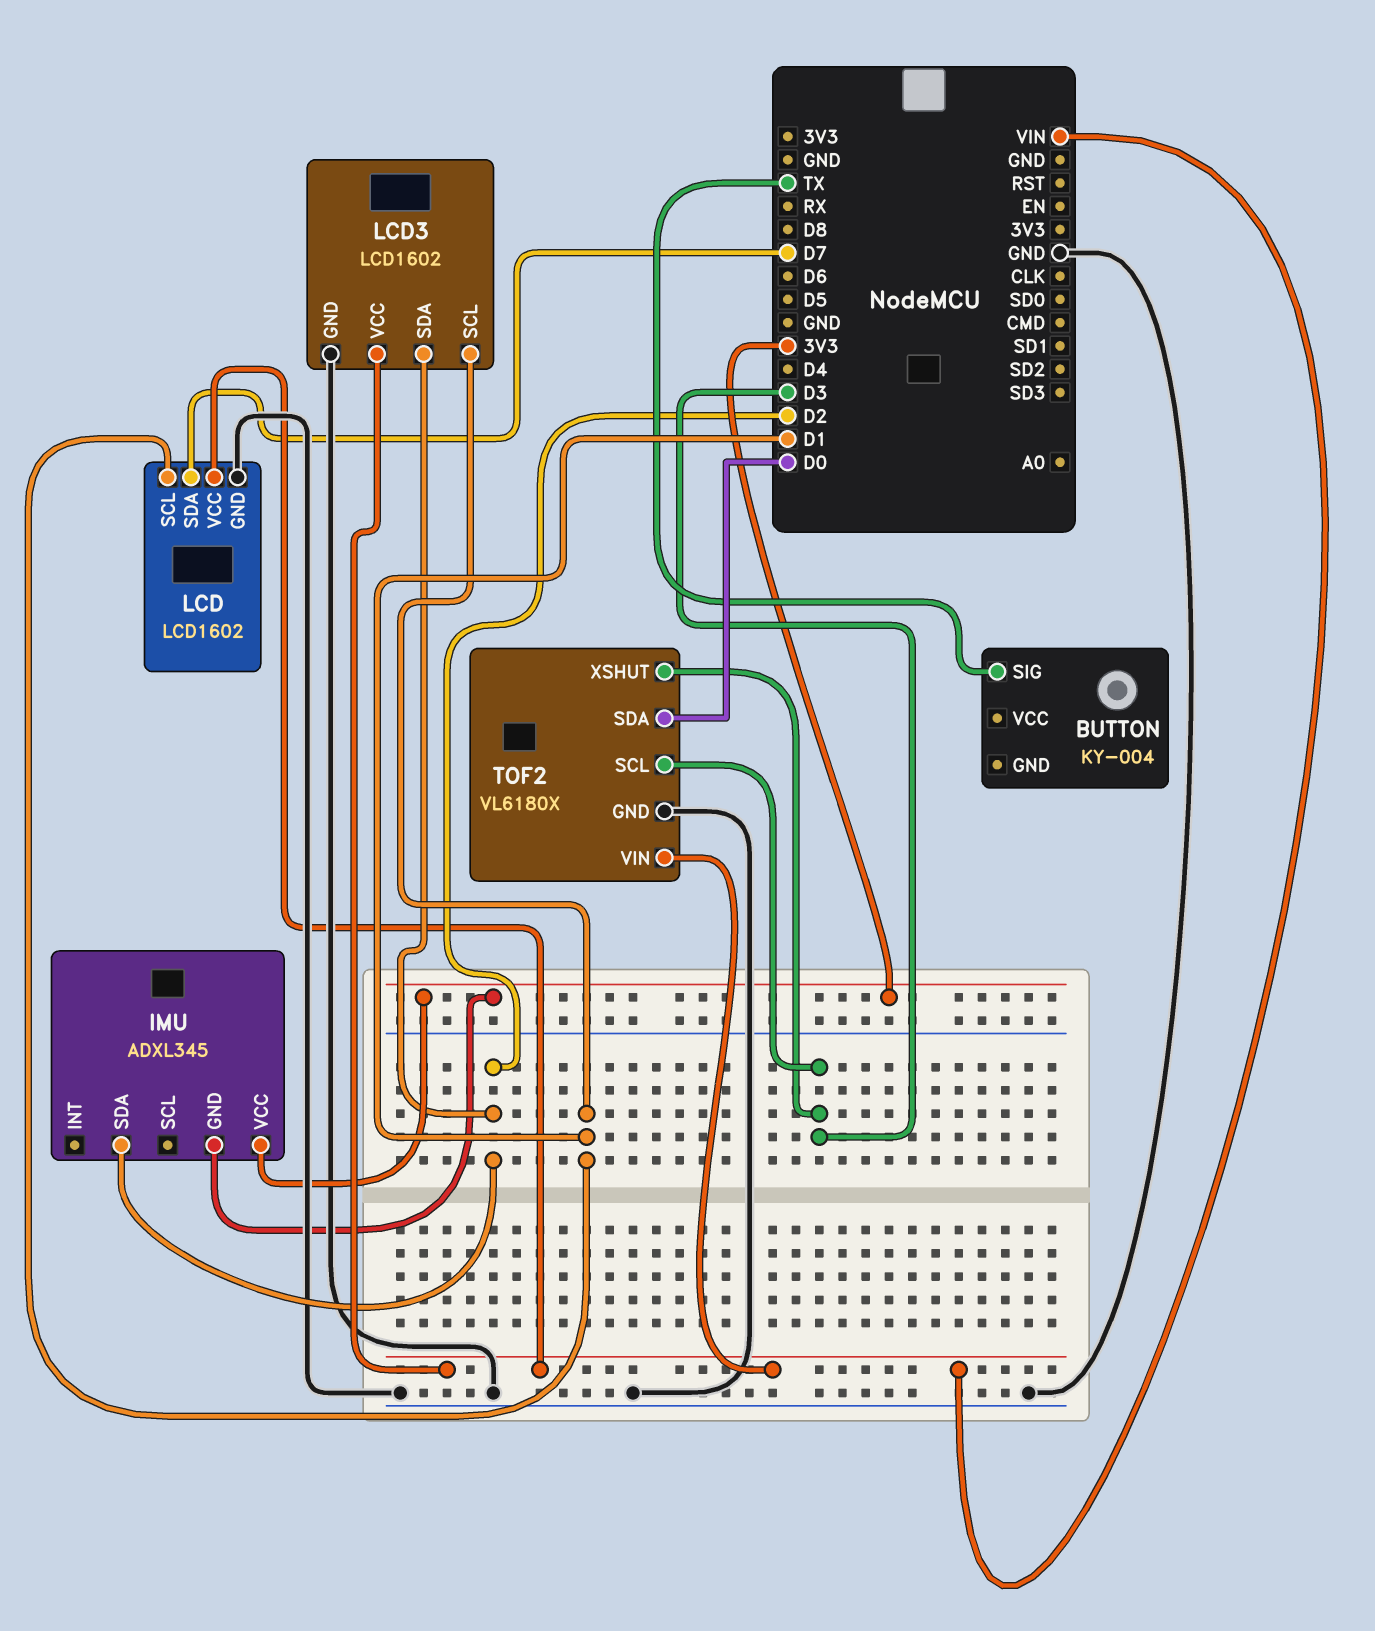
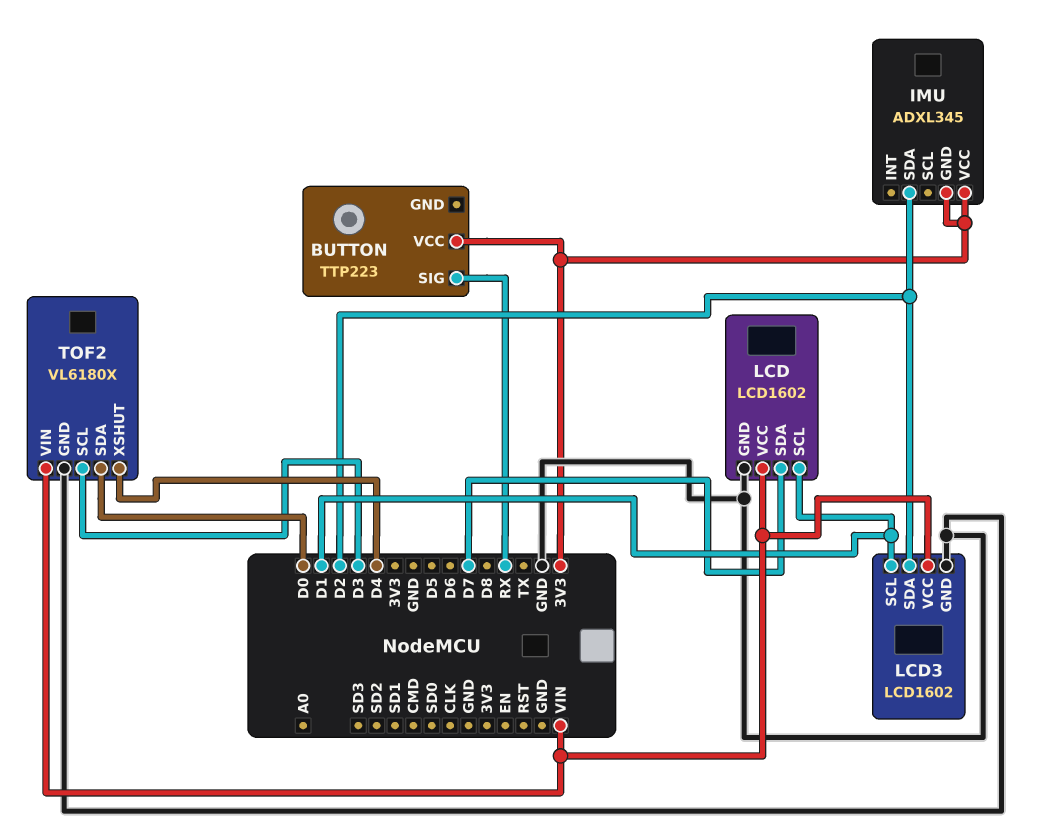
BUTTON: KY-004 -> TTP223
BUTTON pin SIG: TX -> RX
BUTTON pin VCC: none -> 3V3
TOF2 pin XSHUT: D3 -> D4

